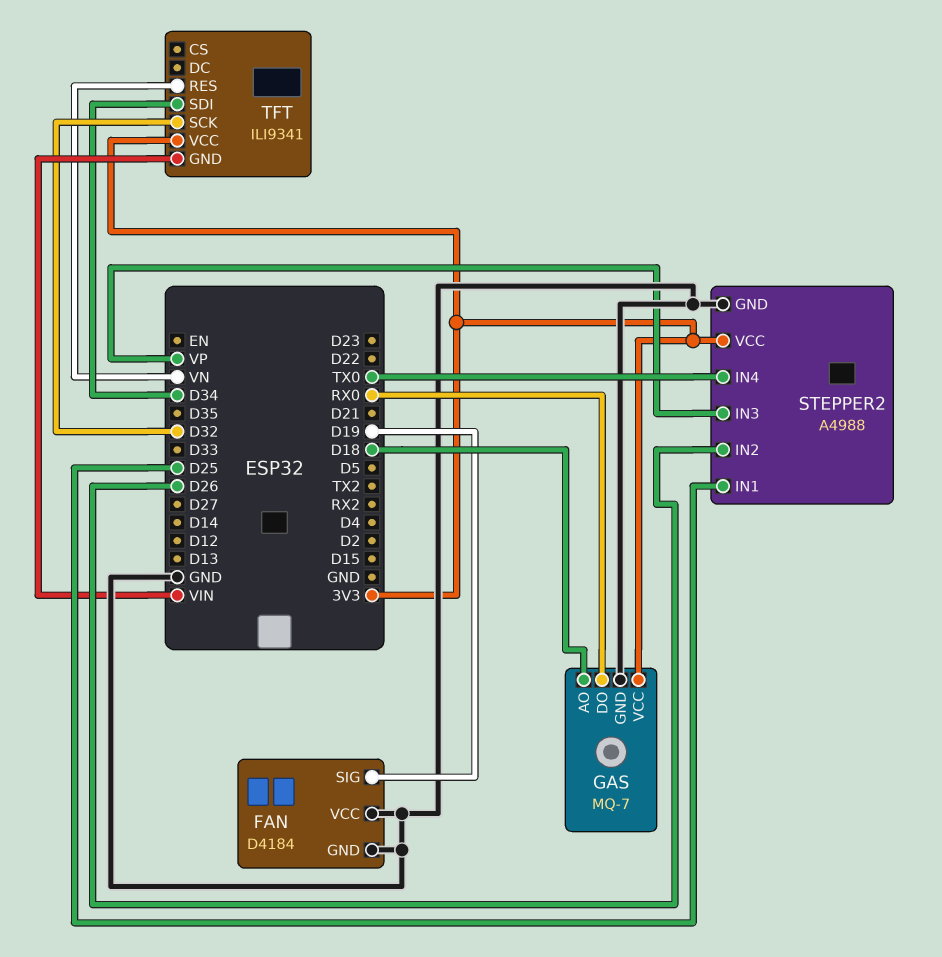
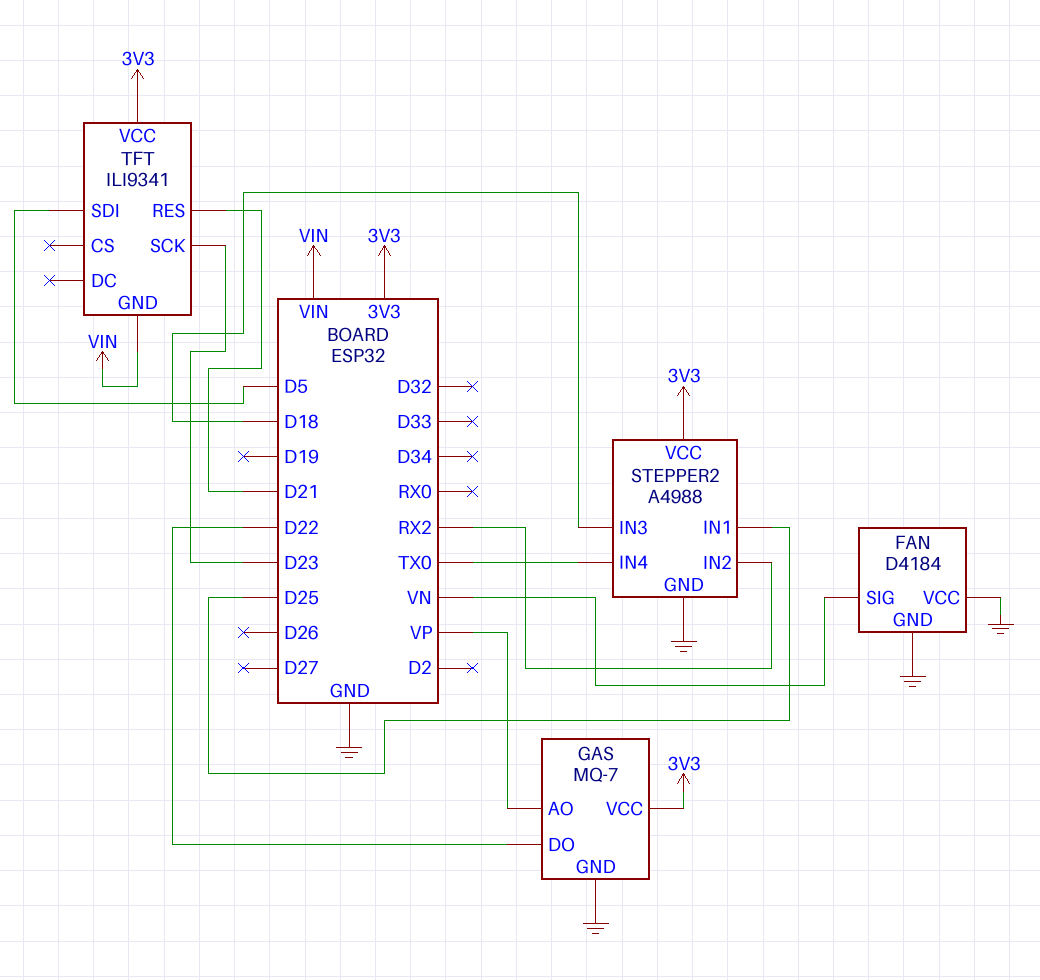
FAN pin SIG: D19 -> VN
GAS pin AO: D18 -> VP
GAS pin DO: RX0 -> D22
STEPPER2 pin IN2: D26 -> RX2
STEPPER2 pin IN3: VP -> D18
TFT pin RES: VN -> D21
TFT pin SCK: D32 -> D23
TFT pin SDI: D34 -> D5

